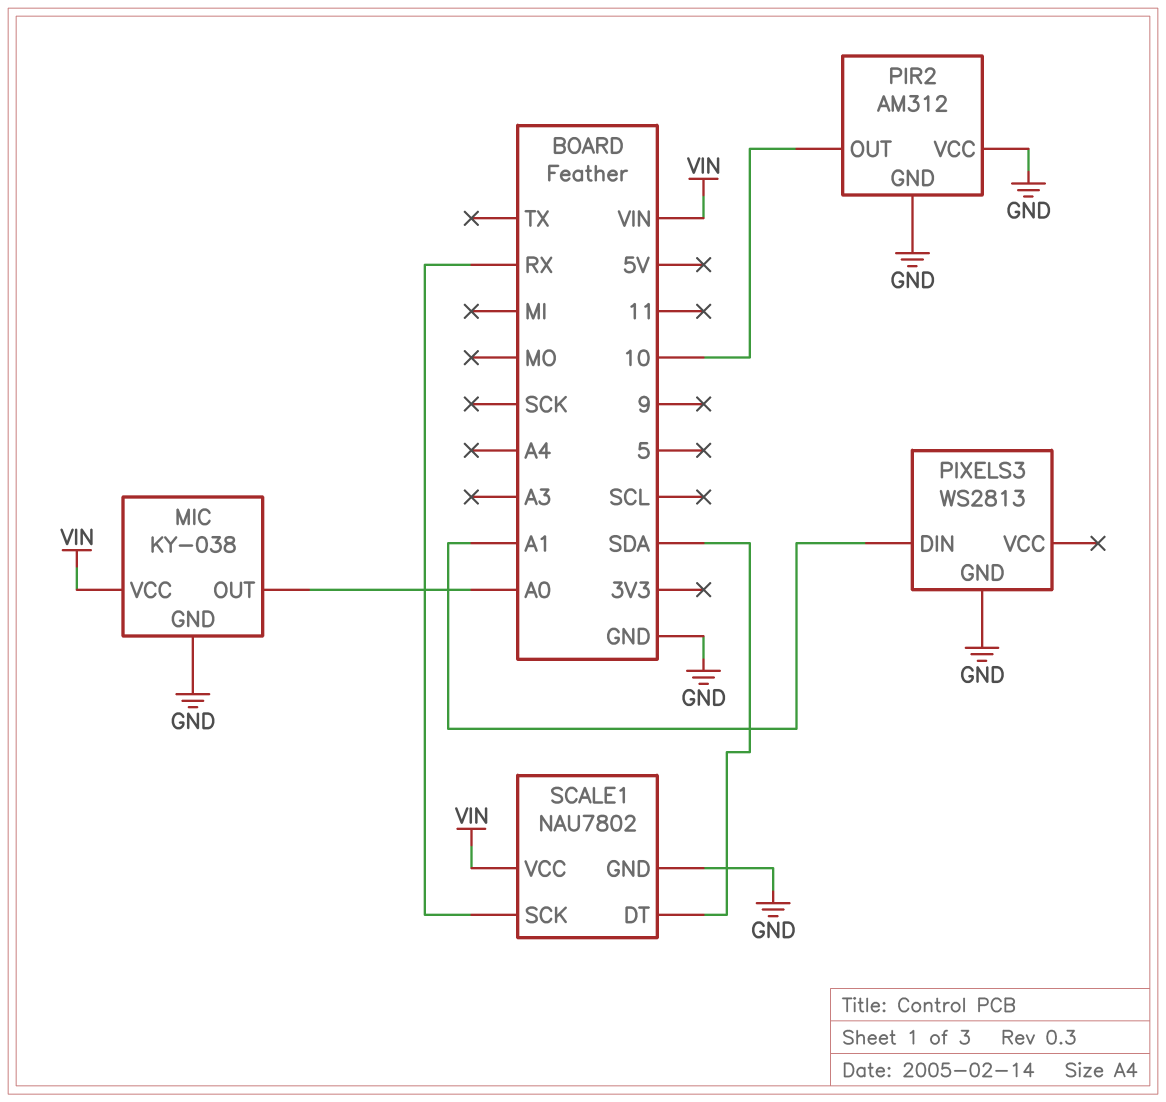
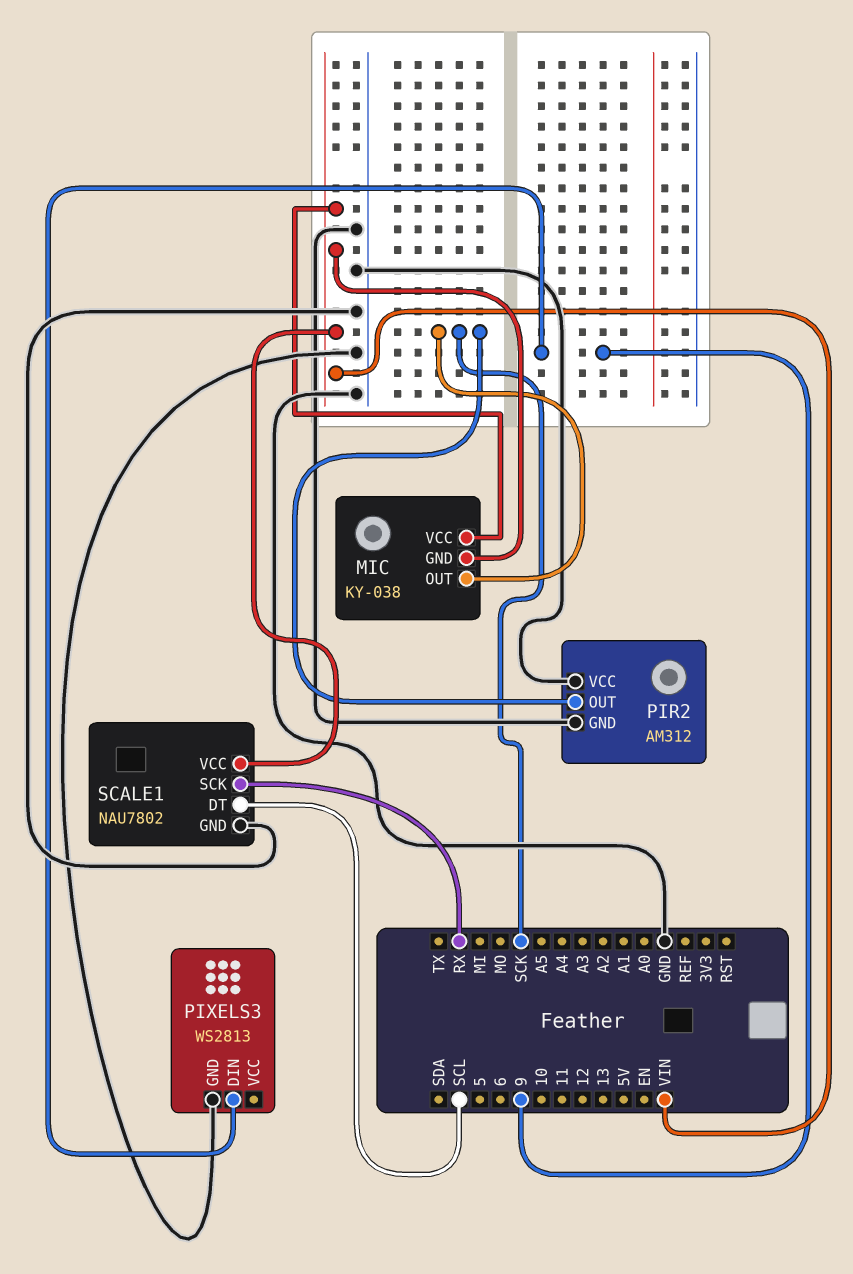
MIC pin GND: GND -> VIN
MIC pin OUT: A0 -> SCK
PIR2 pin OUT: 10 -> SCK
PIXELS3 pin DIN: A1 -> 9
SCALE1 pin DT: SDA -> SCL

